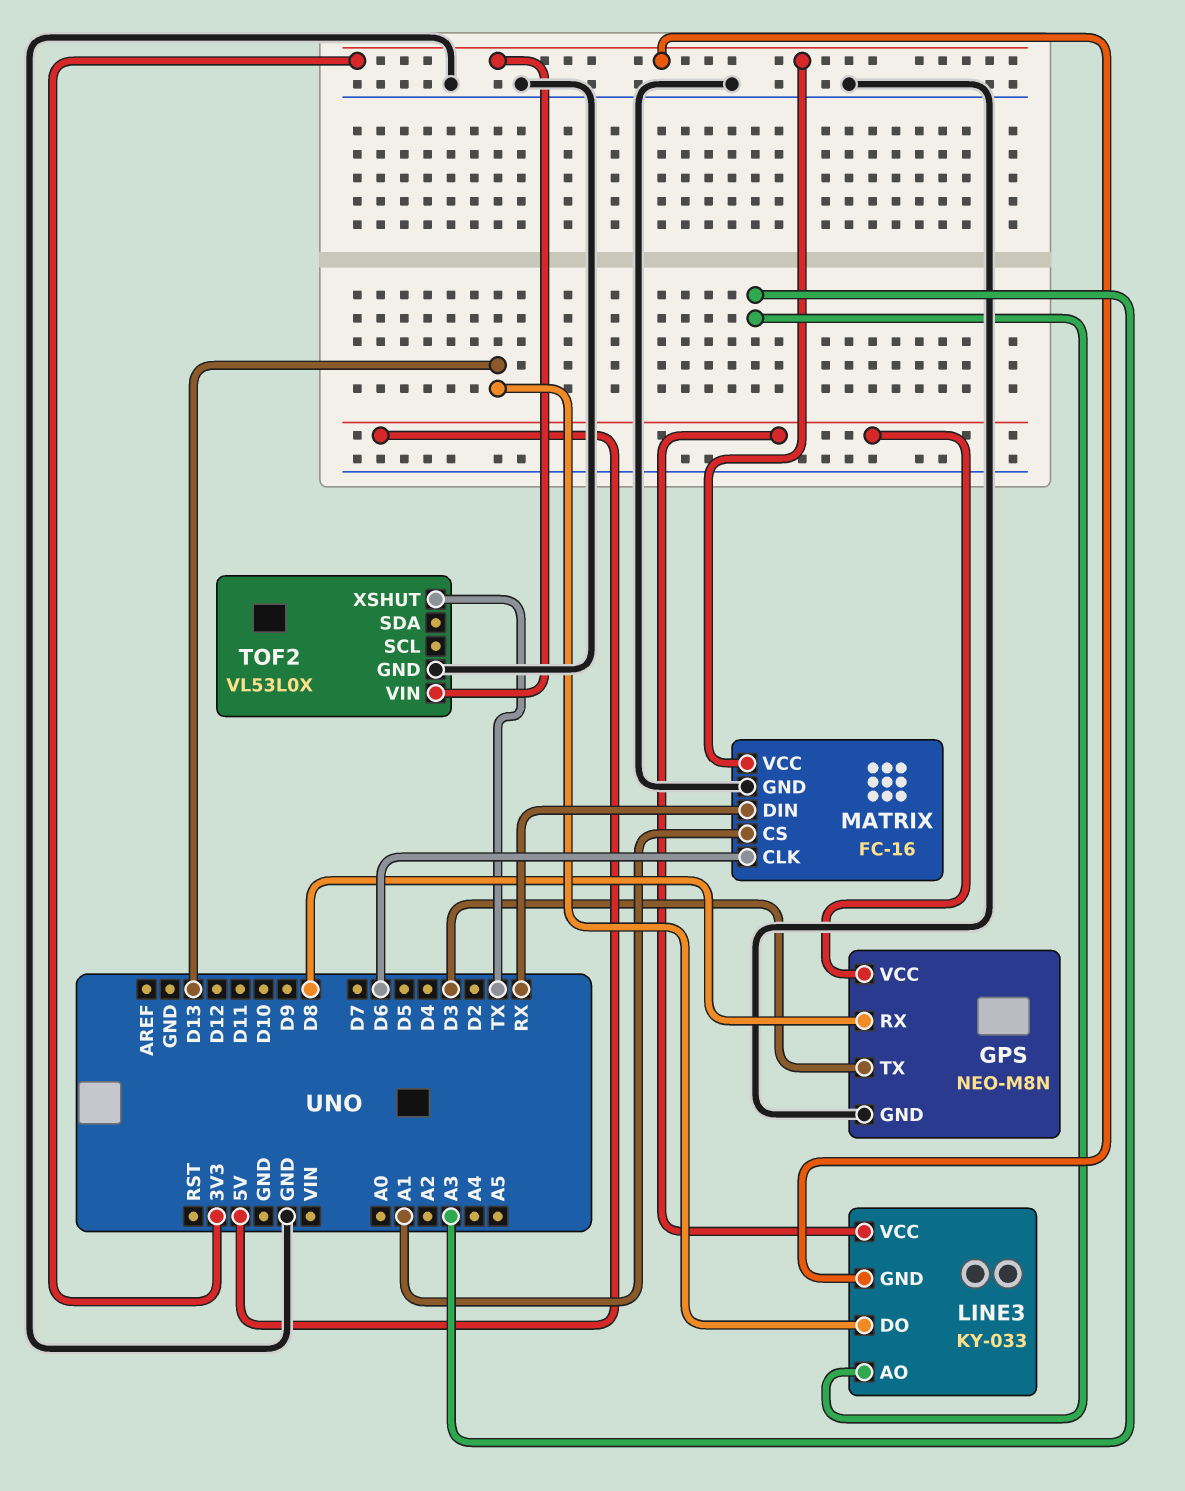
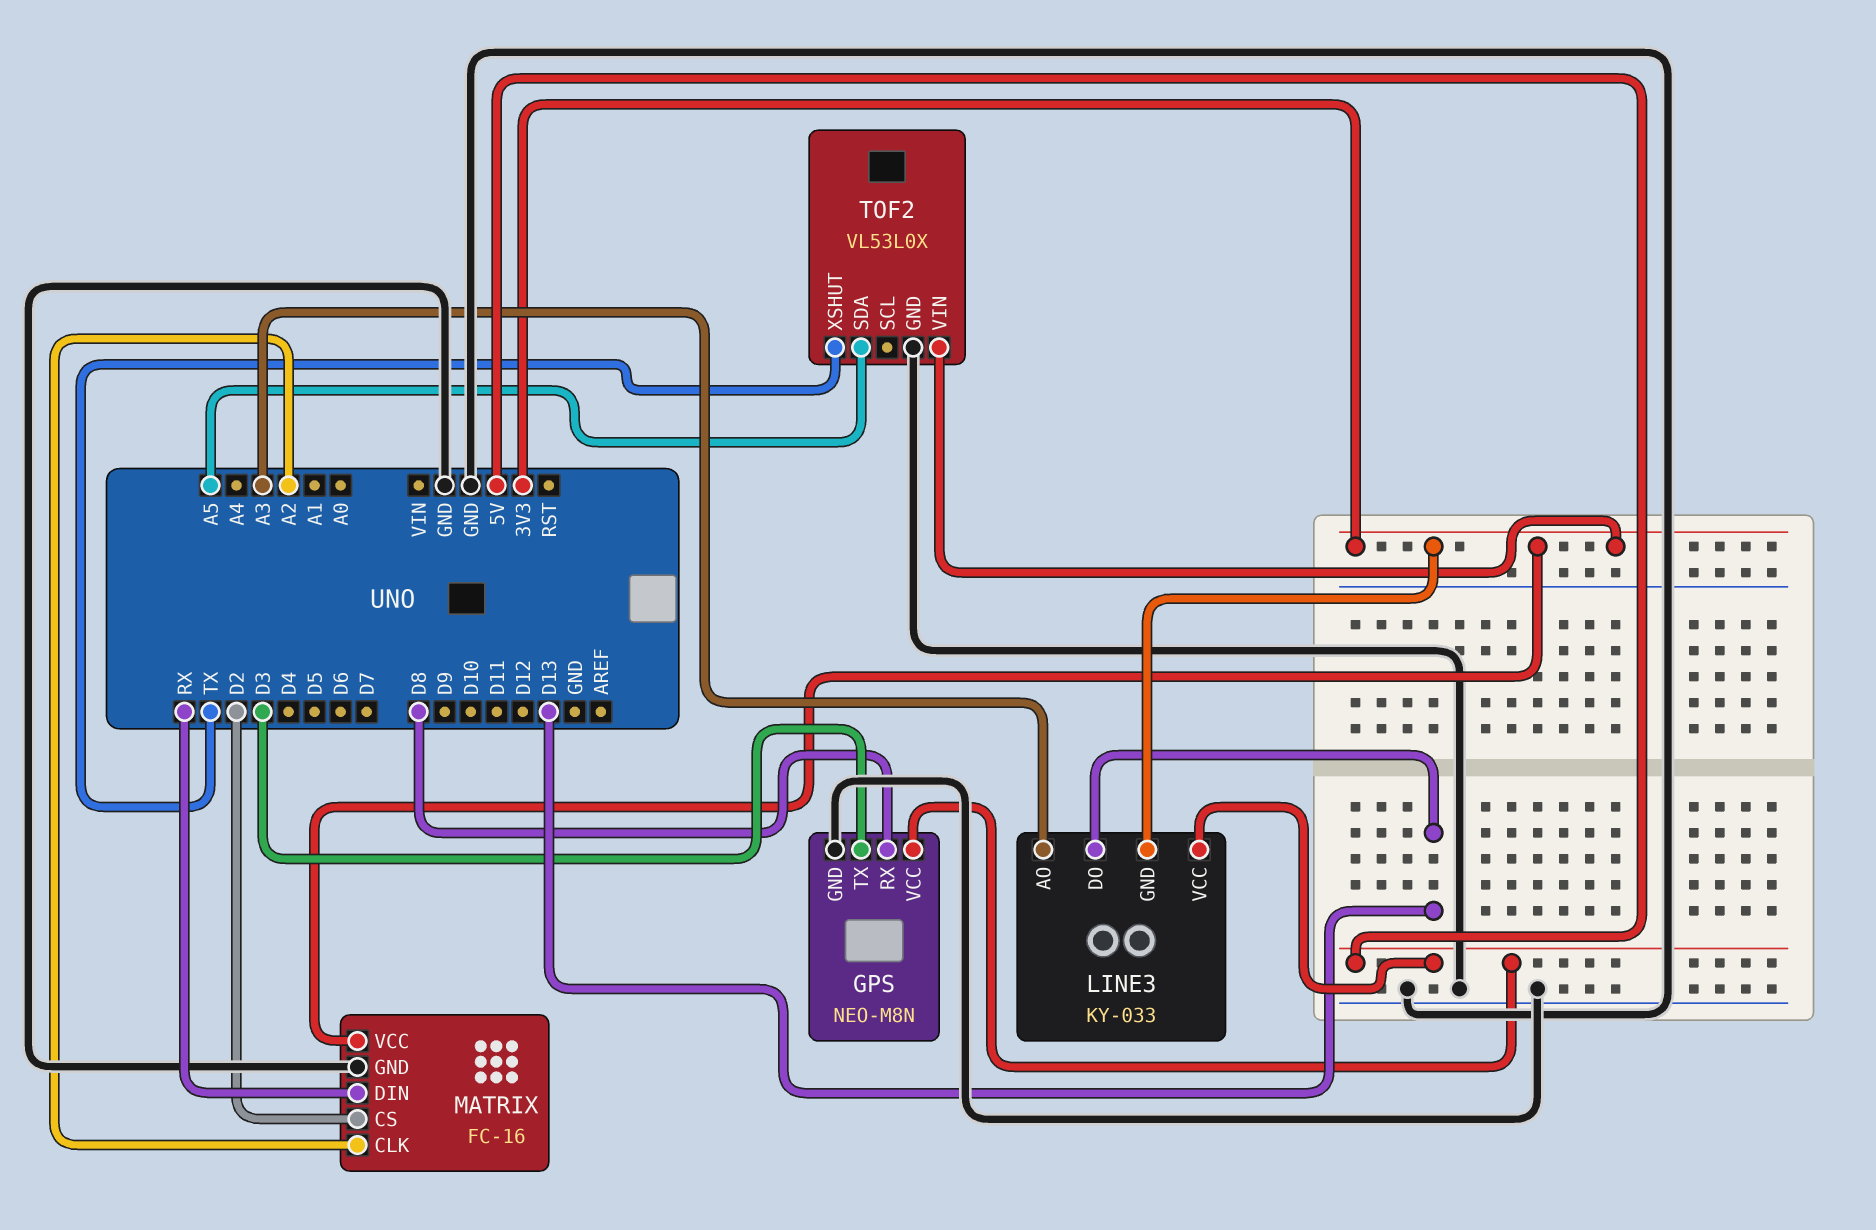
MATRIX pin CLK: D6 -> A2
MATRIX pin CS: A1 -> D2
TOF2 pin SDA: none -> A5

